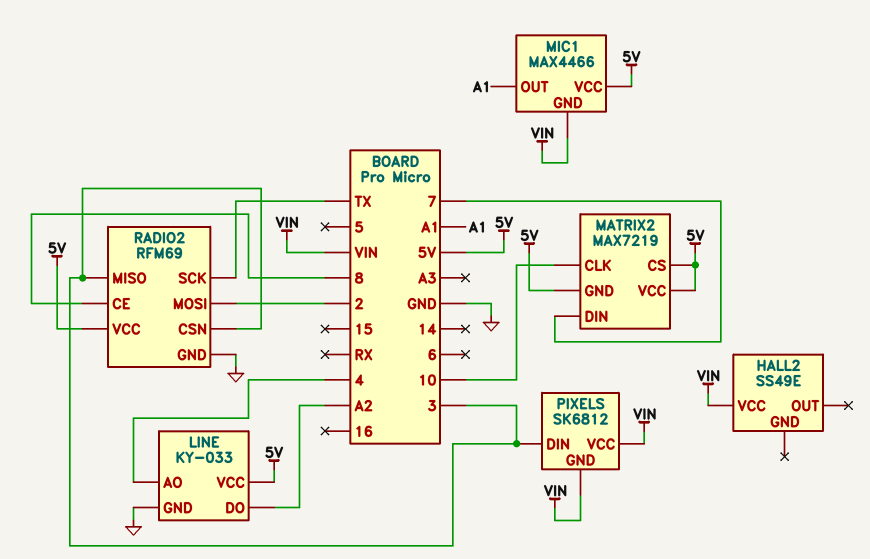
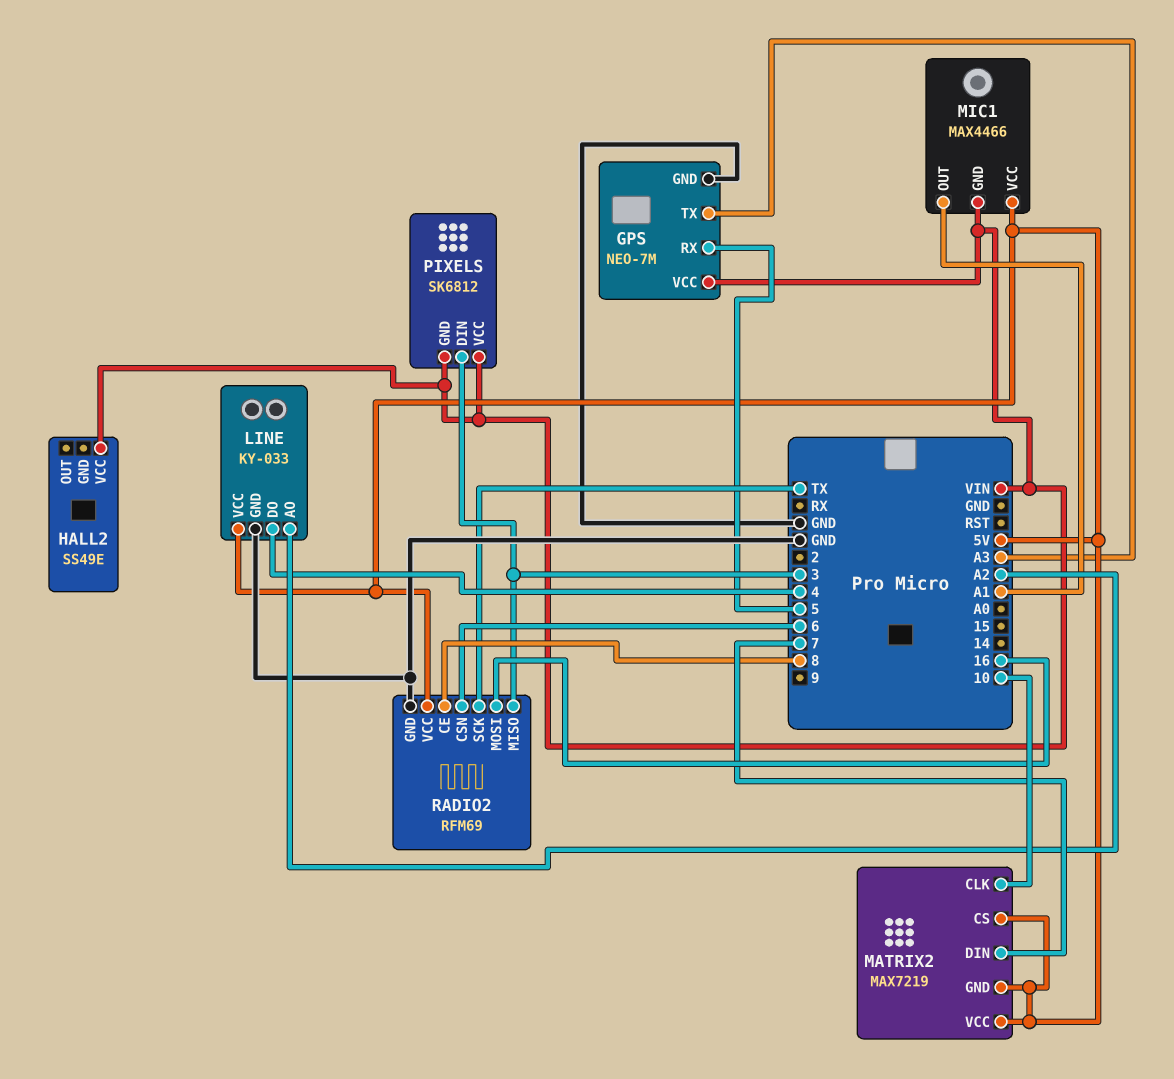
GPS: none -> NEO-7M
GPS pin GND: none -> GND
GPS pin RX: none -> 5
GPS pin TX: none -> A3
GPS pin VCC: none -> VIN
LINE pin AO: 4 -> A2
LINE pin DO: A2 -> 4
RADIO2 pin CSN: 3 -> 6
RADIO2 pin MOSI: 2 -> 16

